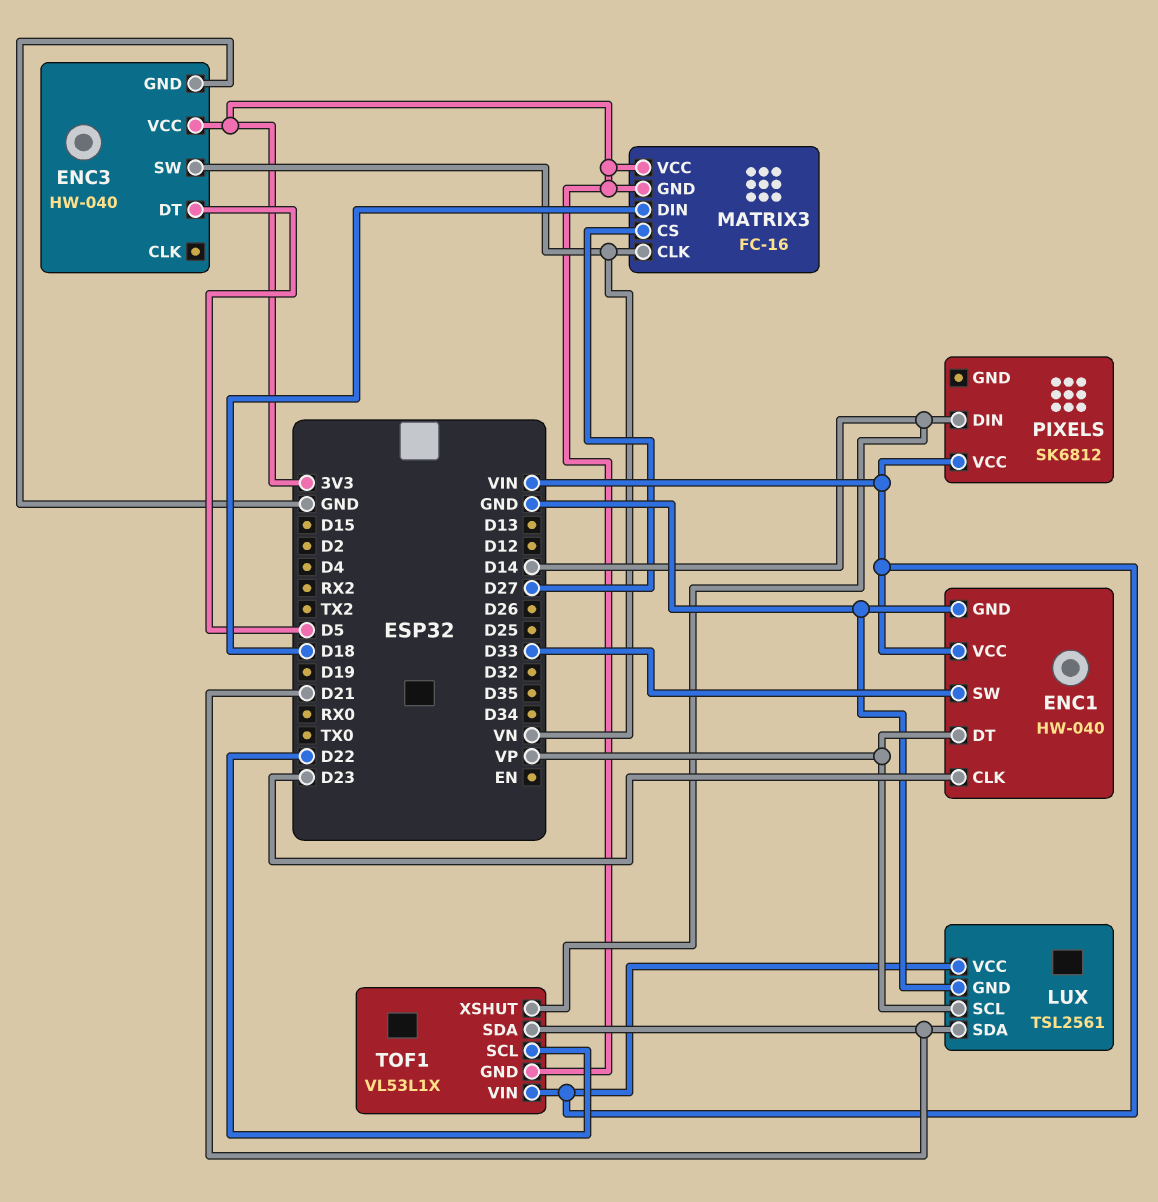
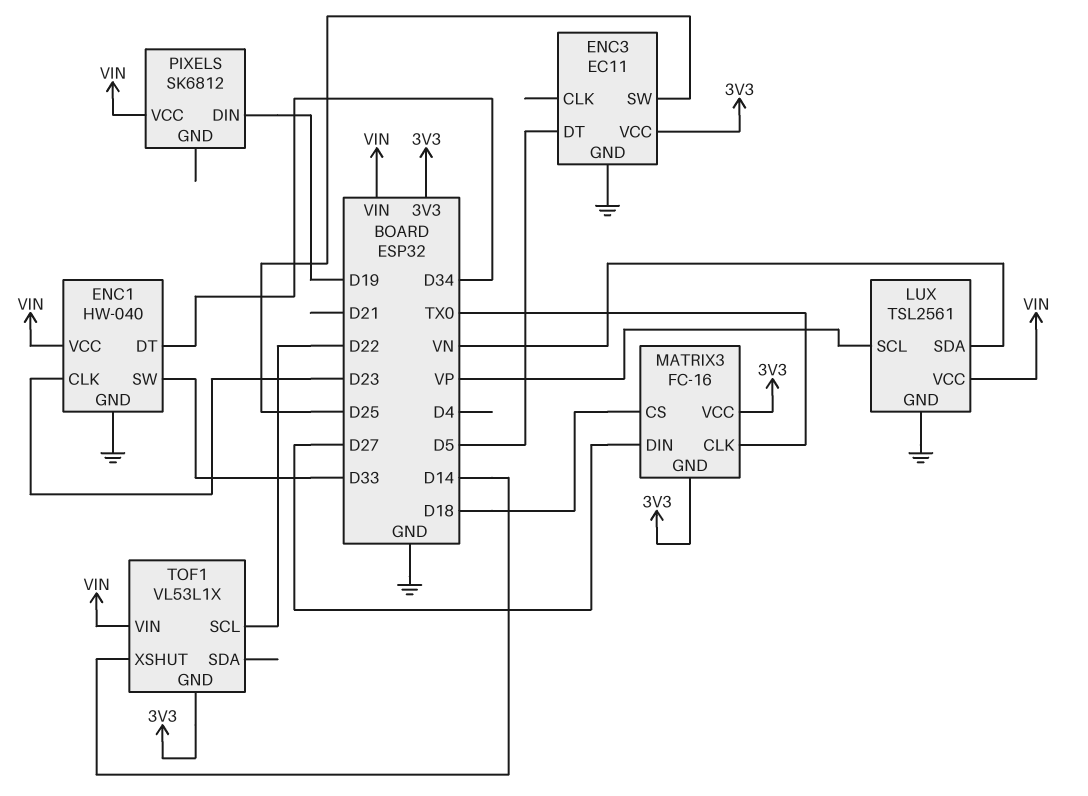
ENC1 pin DT: VP -> D34
ENC3: HW-040 -> EC11
ENC3 pin SW: VN -> D25
LUX pin SDA: D21 -> VN
MATRIX3 pin CLK: VN -> TX0
MATRIX3 pin CS: D27 -> D18
MATRIX3 pin DIN: D18 -> D27
PIXELS pin DIN: D14 -> D19
TOF1 pin SDA: D21 -> none

